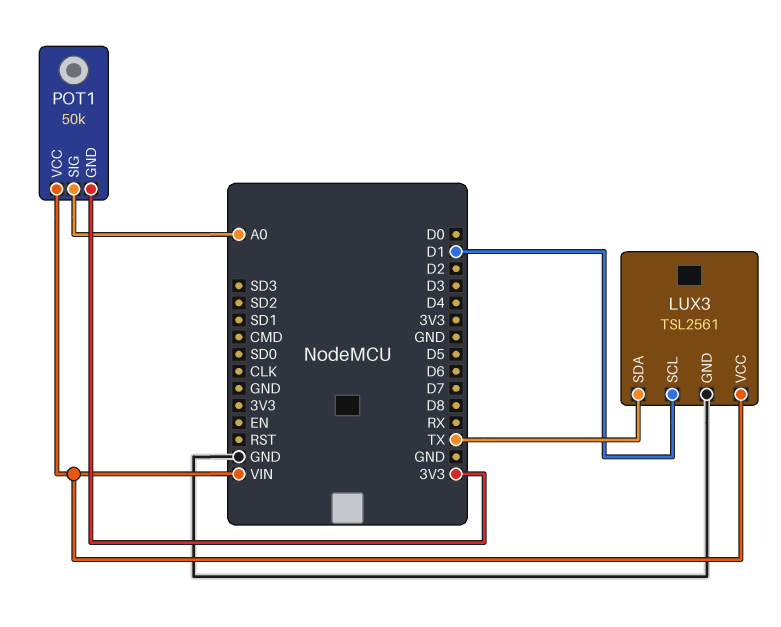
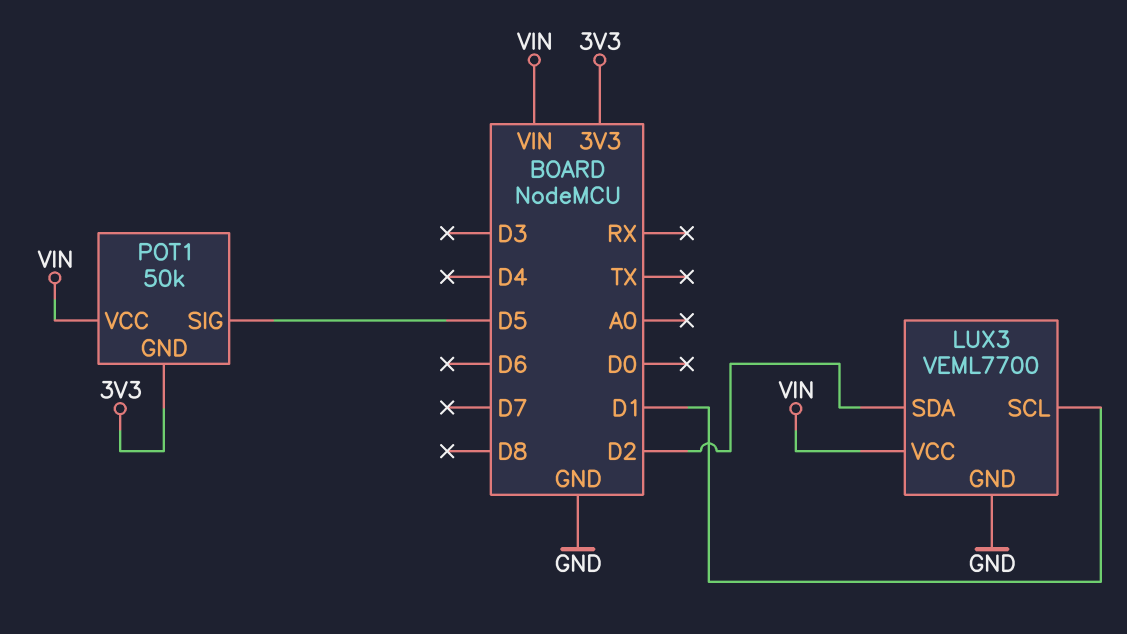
LUX3: TSL2561 -> VEML7700
LUX3 pin SDA: TX -> D2
POT1 pin SIG: A0 -> D5

